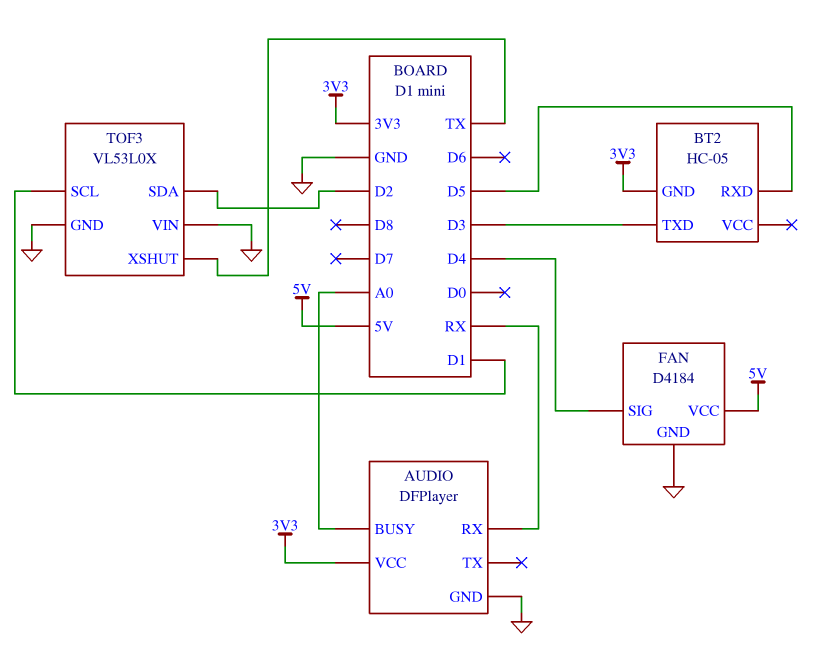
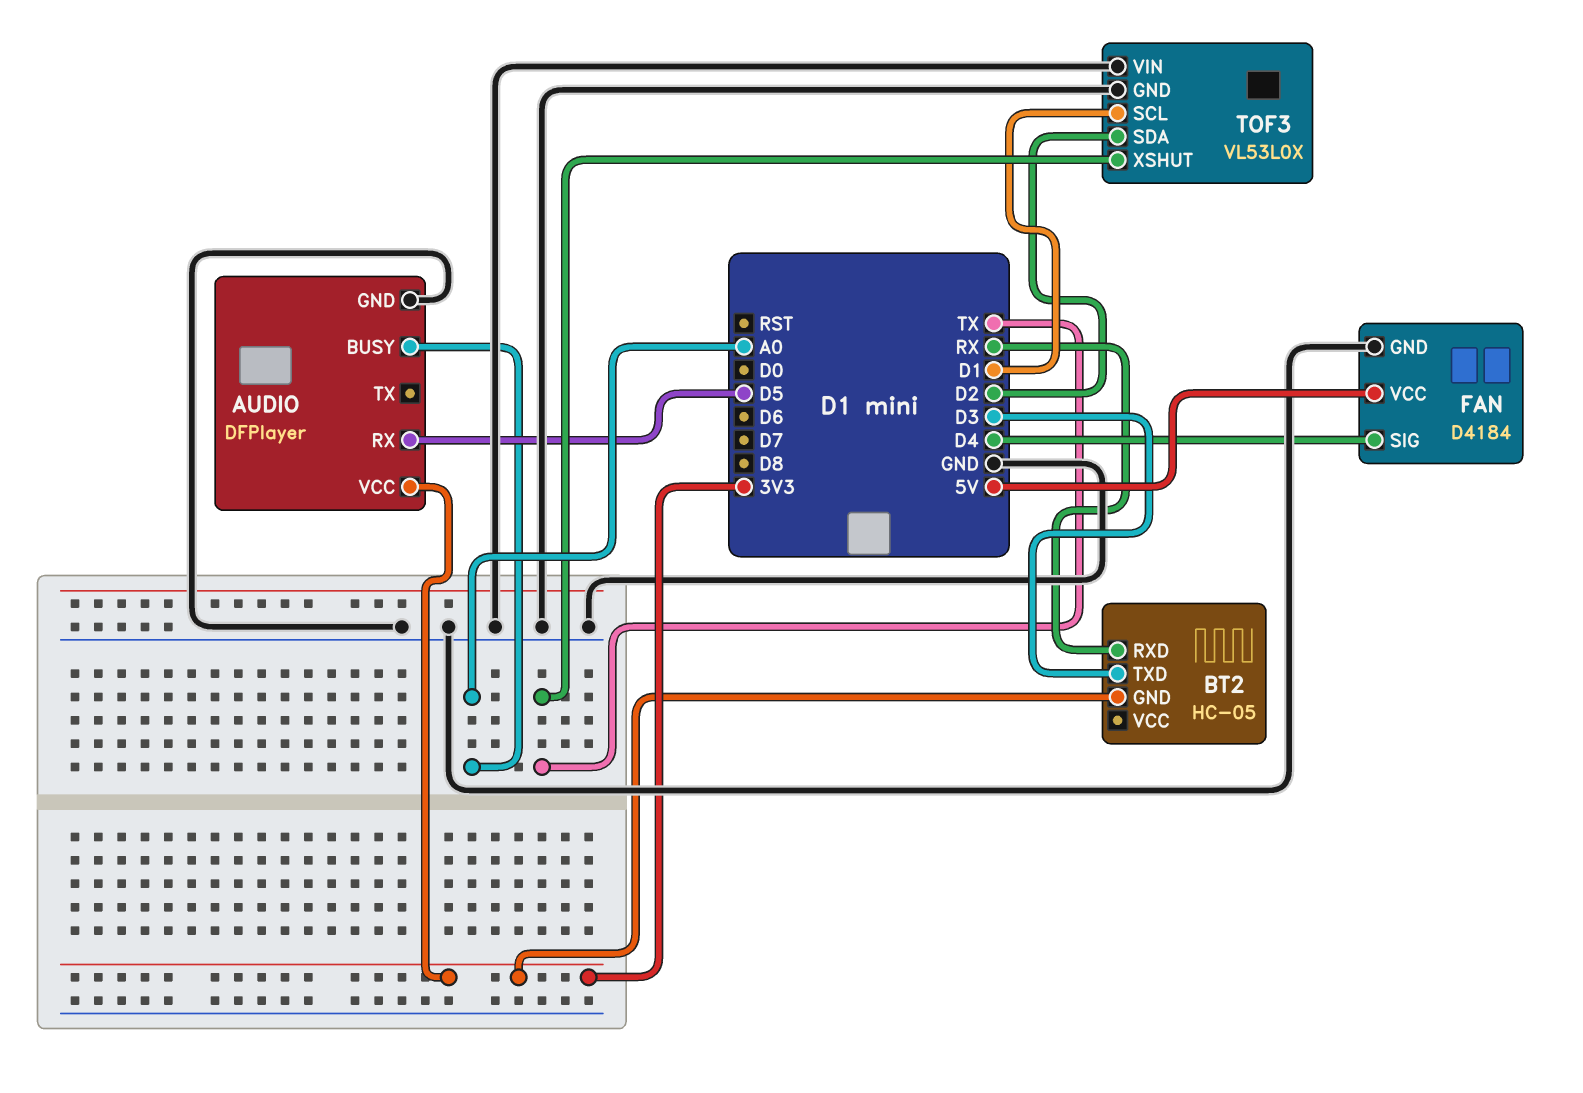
AUDIO pin RX: RX -> D5
BT2 pin RXD: D5 -> RX

